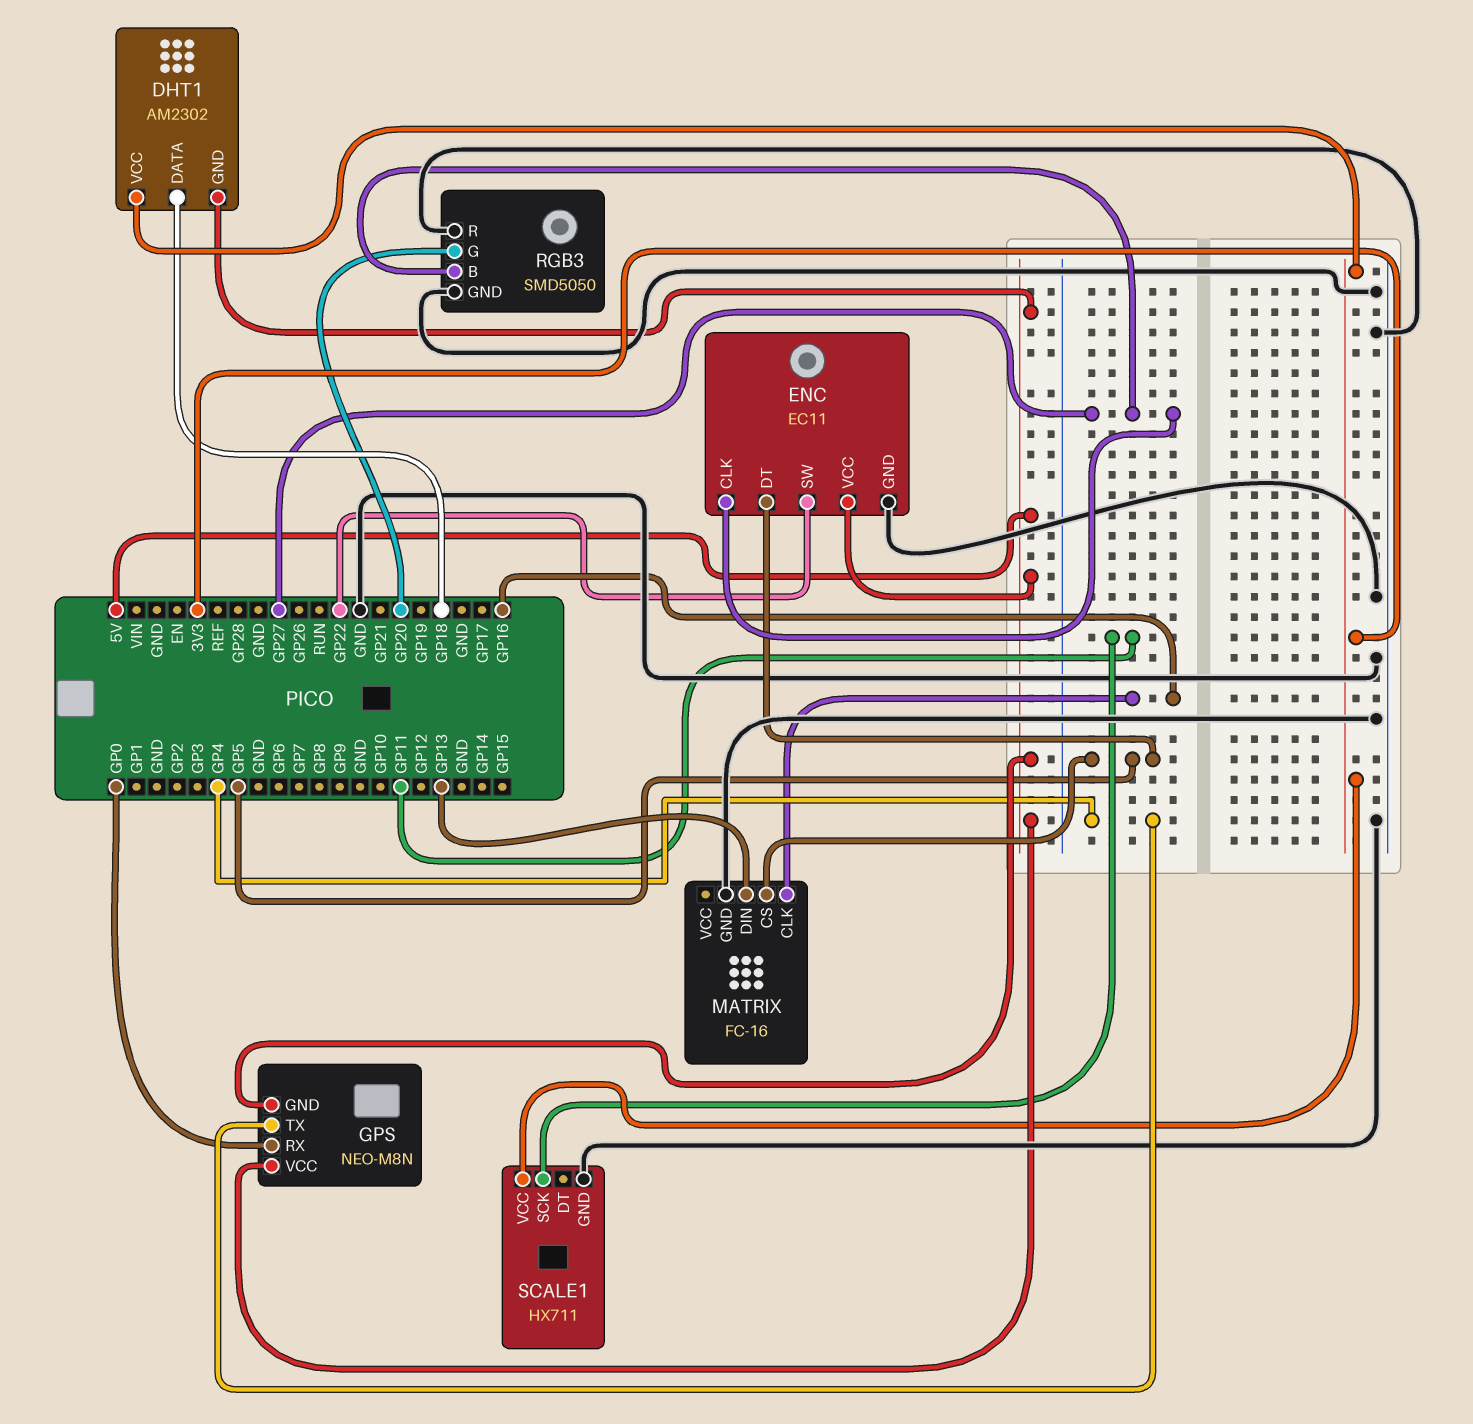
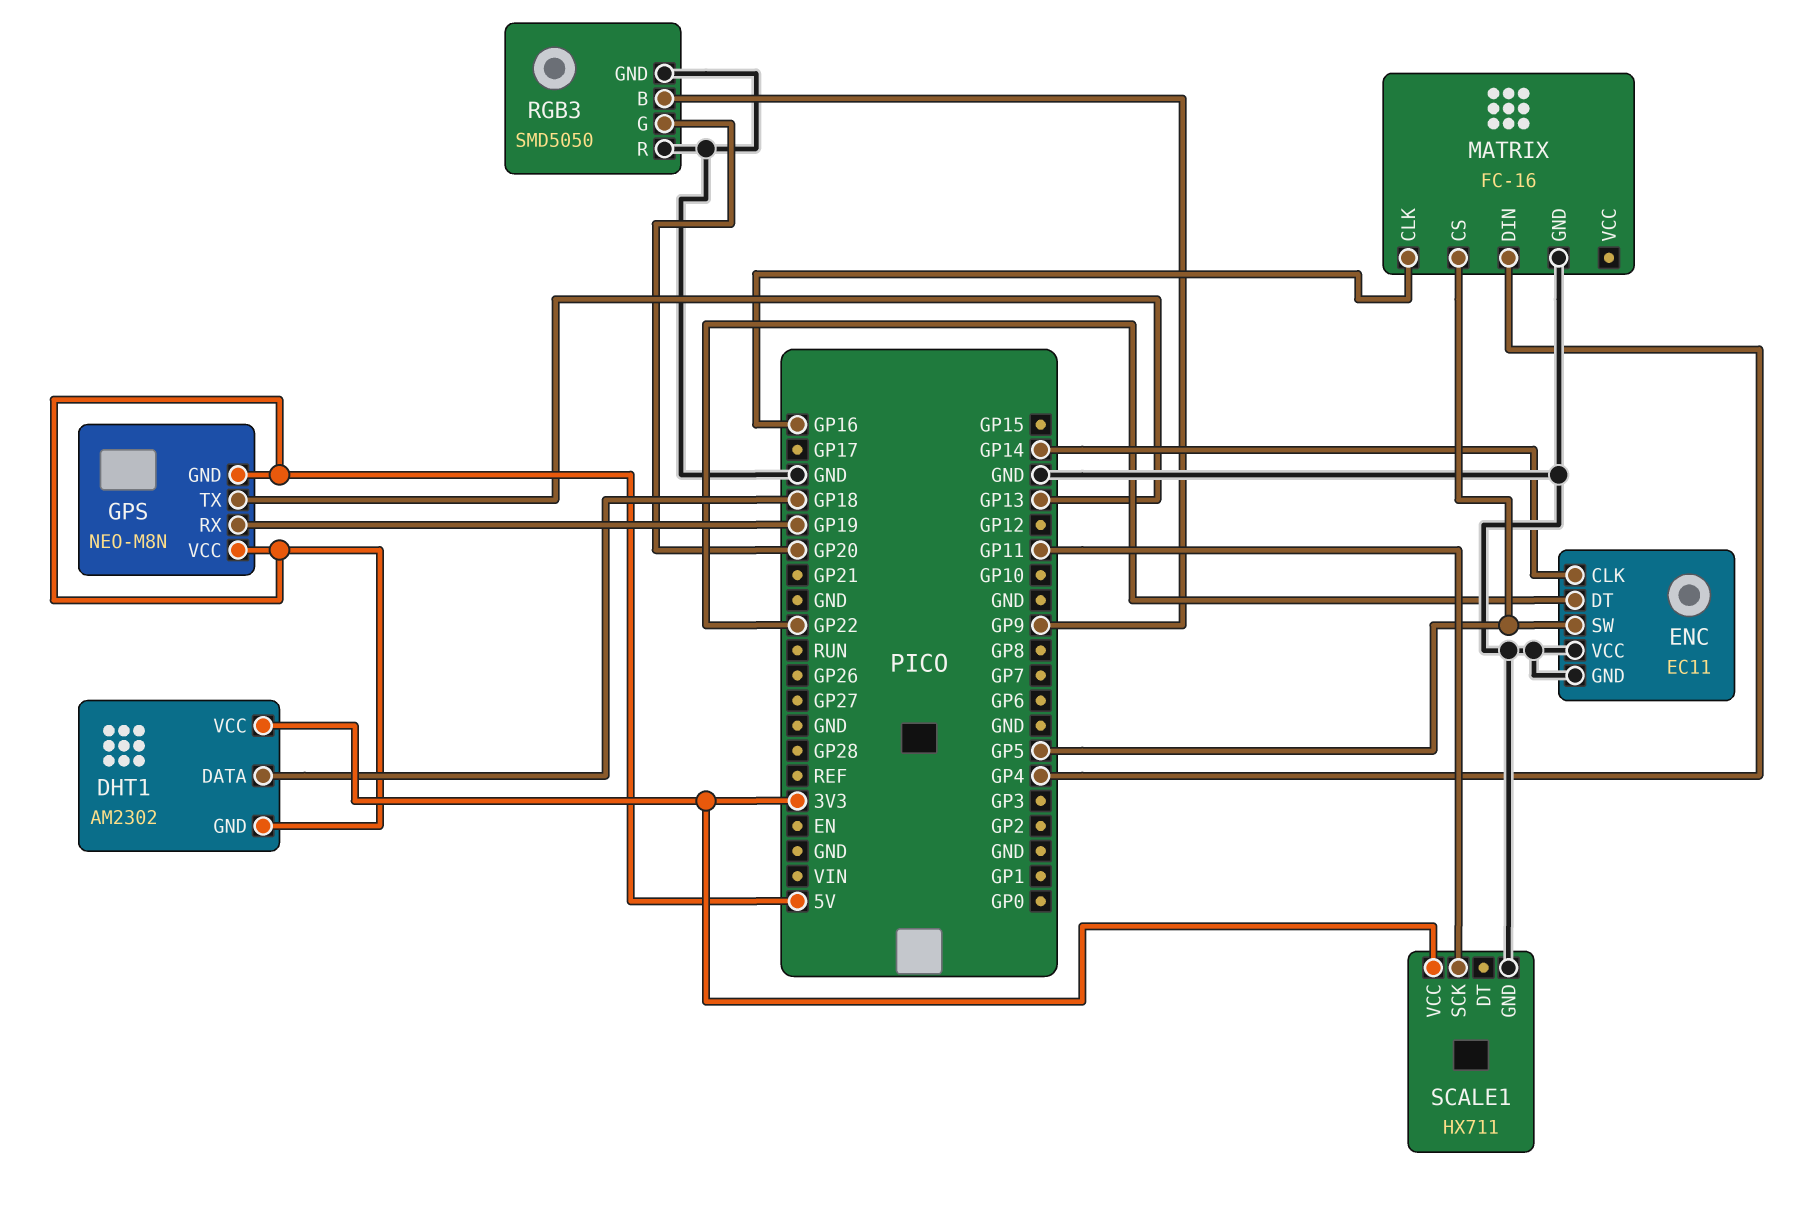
ENC pin CLK: GP27 -> GP14
ENC pin DT: GP5 -> GP22
ENC pin SW: GP22 -> GP5
ENC pin VCC: 5V -> GND
GPS pin RX: GP0 -> GP19
GPS pin TX: GP4 -> GP13
MATRIX pin DIN: GP13 -> GP4
RGB3 pin B: GP27 -> GP9

